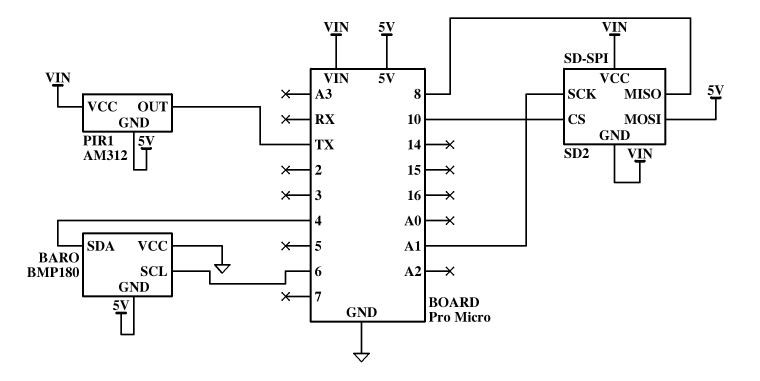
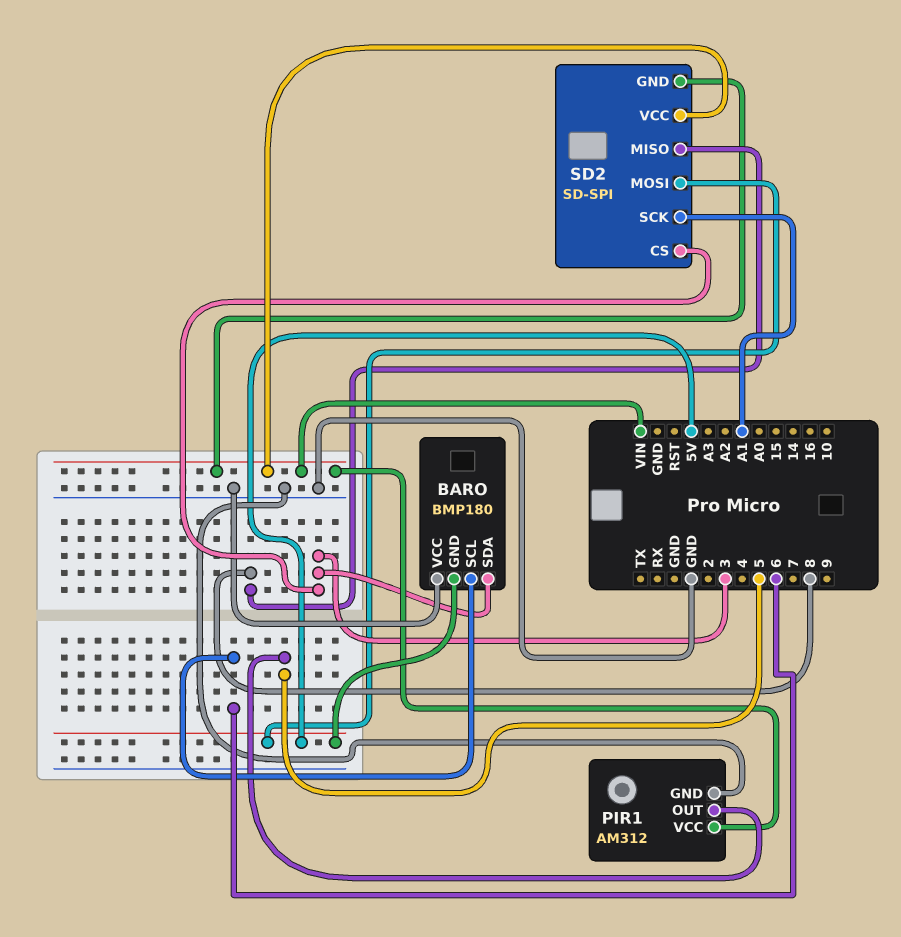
BARO pin SDA: 4 -> 3
PIR1 pin GND: 5V -> GND
PIR1 pin OUT: TX -> 5
SD2 pin CS: 10 -> 3

